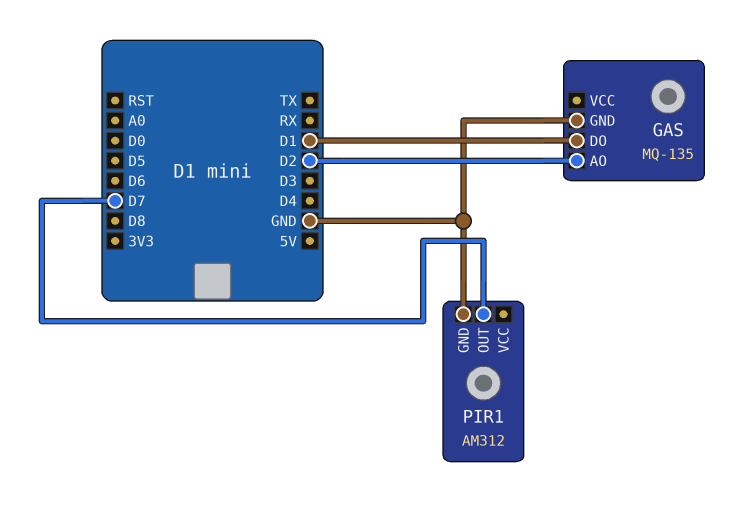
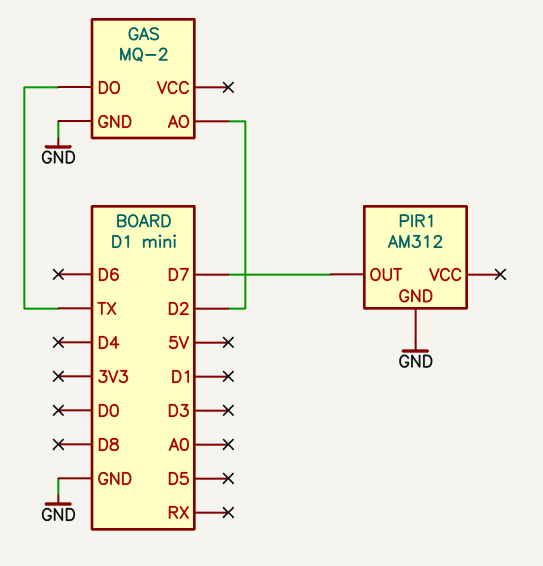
GAS: MQ-135 -> MQ-2
GAS pin DO: D1 -> TX

